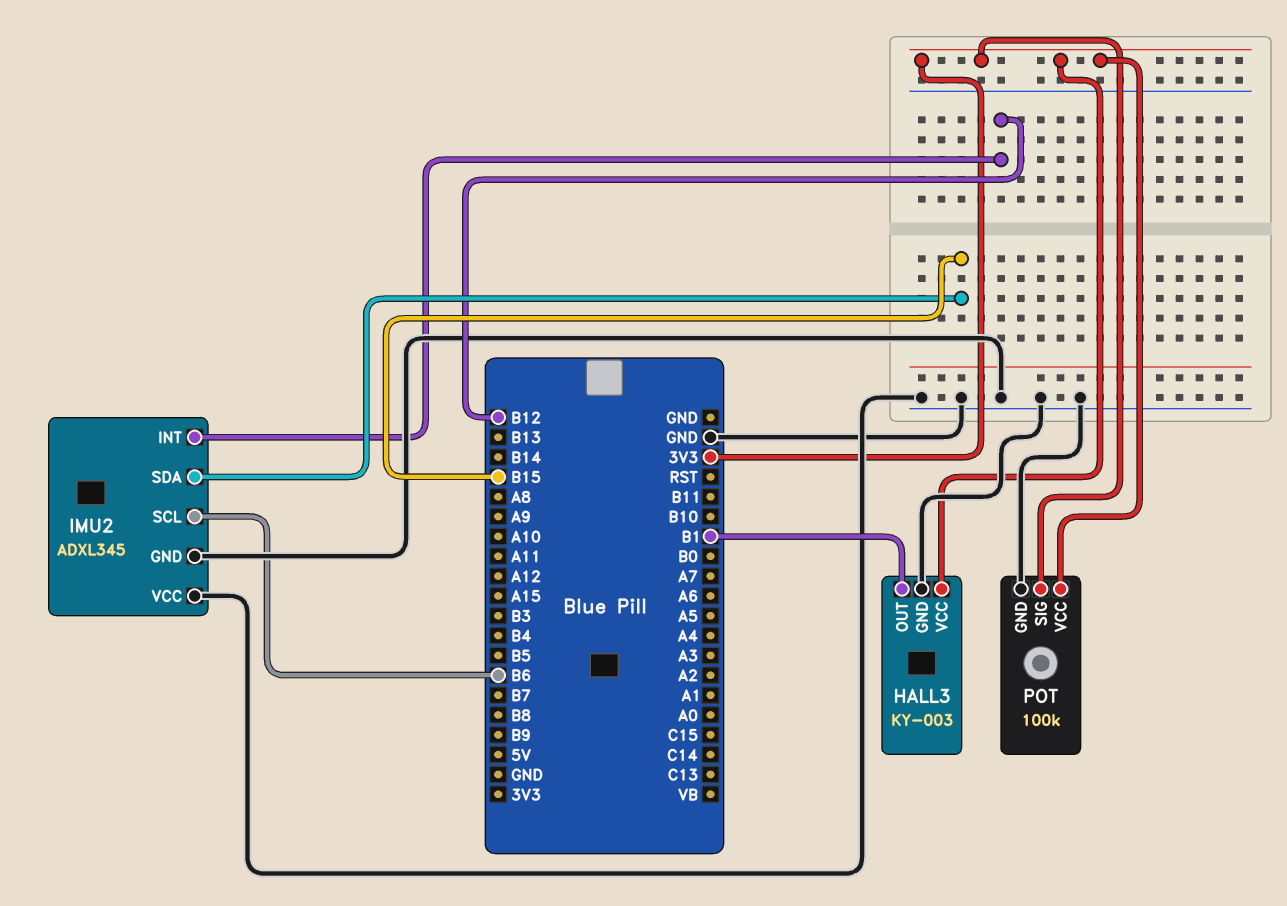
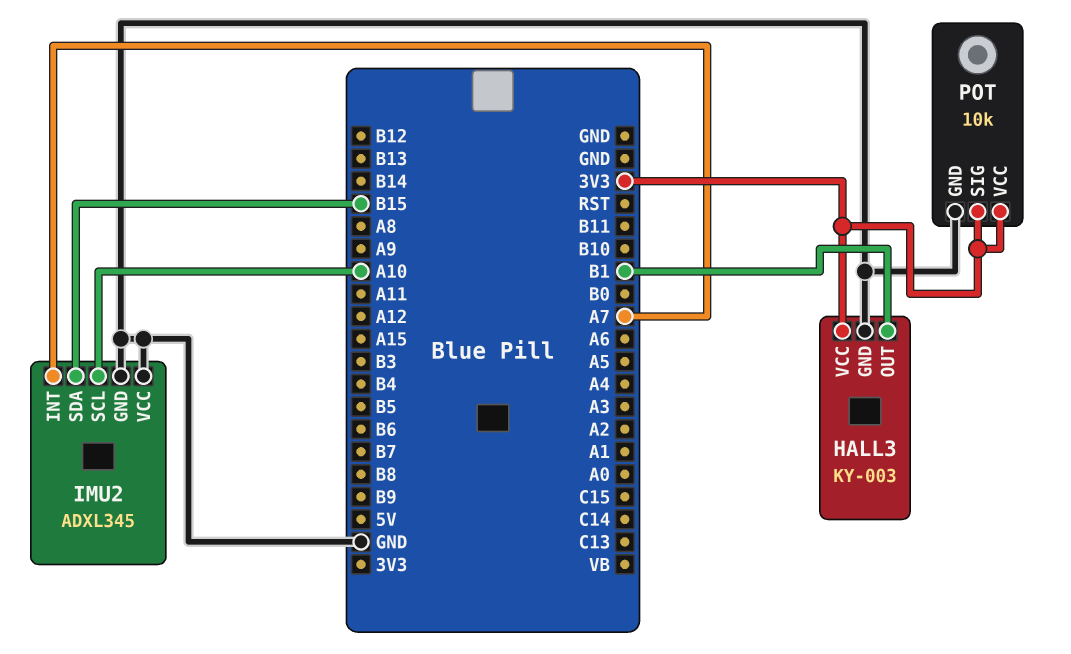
IMU2 pin INT: B12 -> A7
IMU2 pin SCL: B6 -> A10
POT: 100k -> 10k

